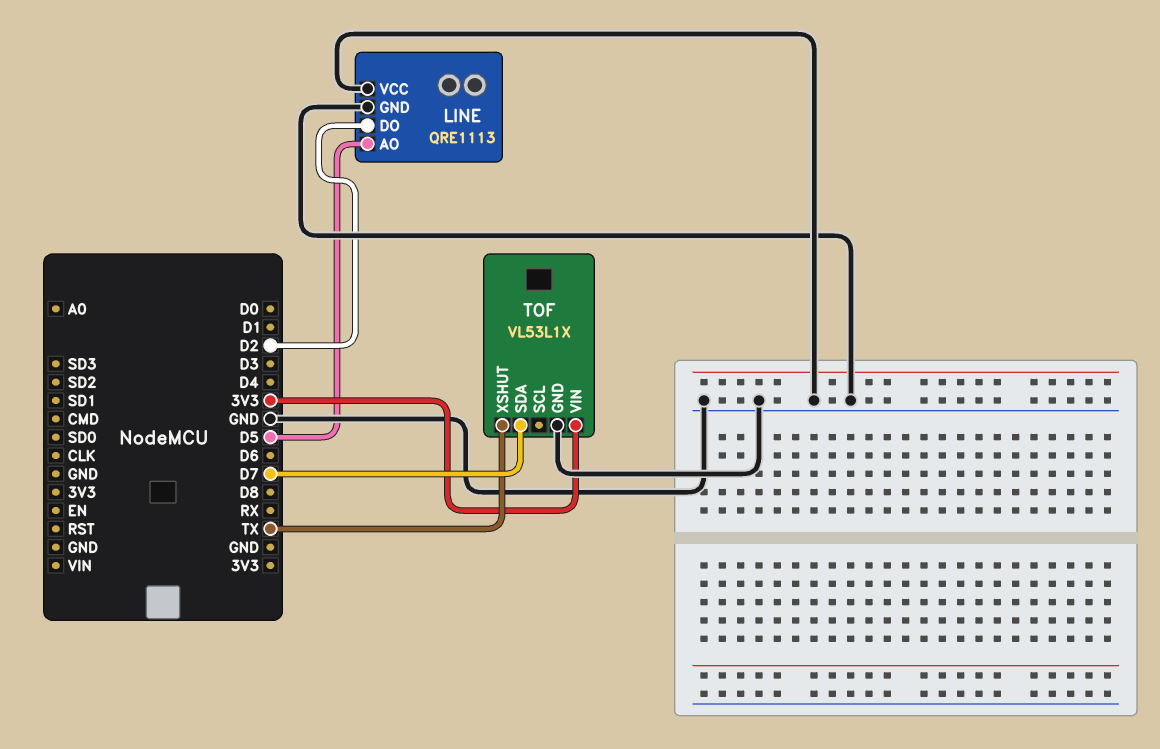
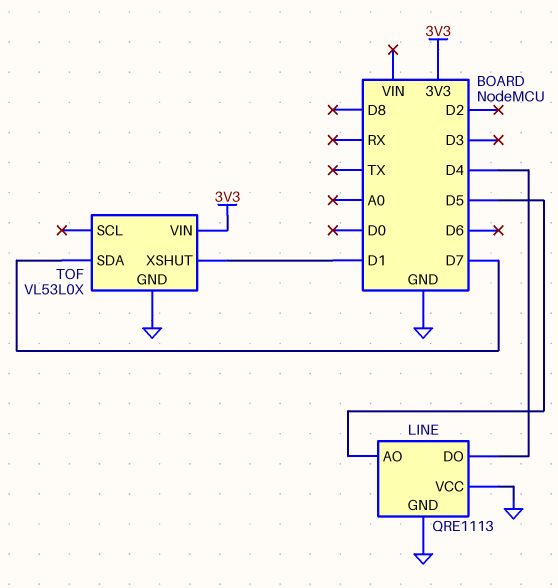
LINE pin DO: D2 -> D4
TOF: VL53L1X -> VL53L0X
TOF pin XSHUT: TX -> D1

